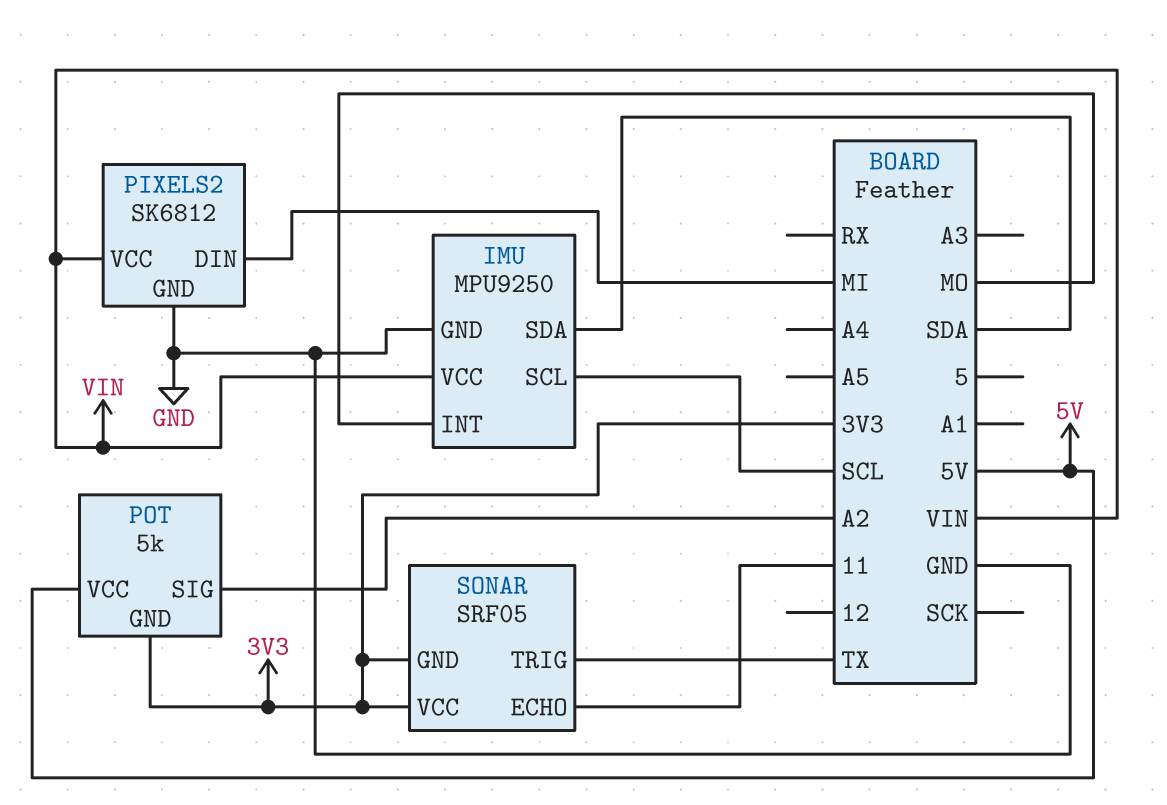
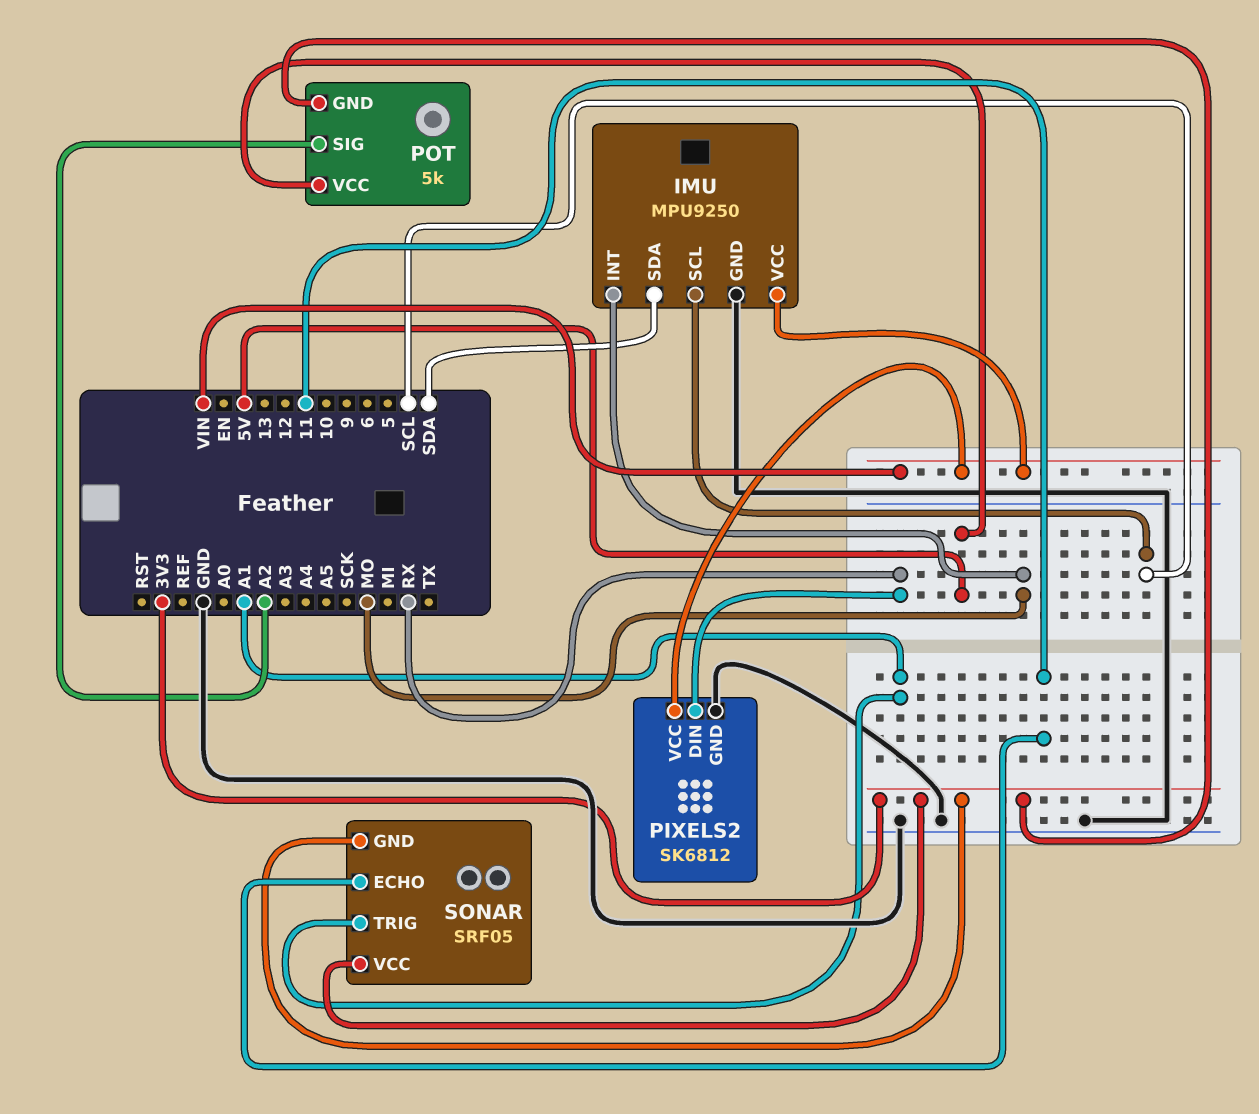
PIXELS2 pin DIN: MI -> RX
SONAR pin TRIG: TX -> A1

